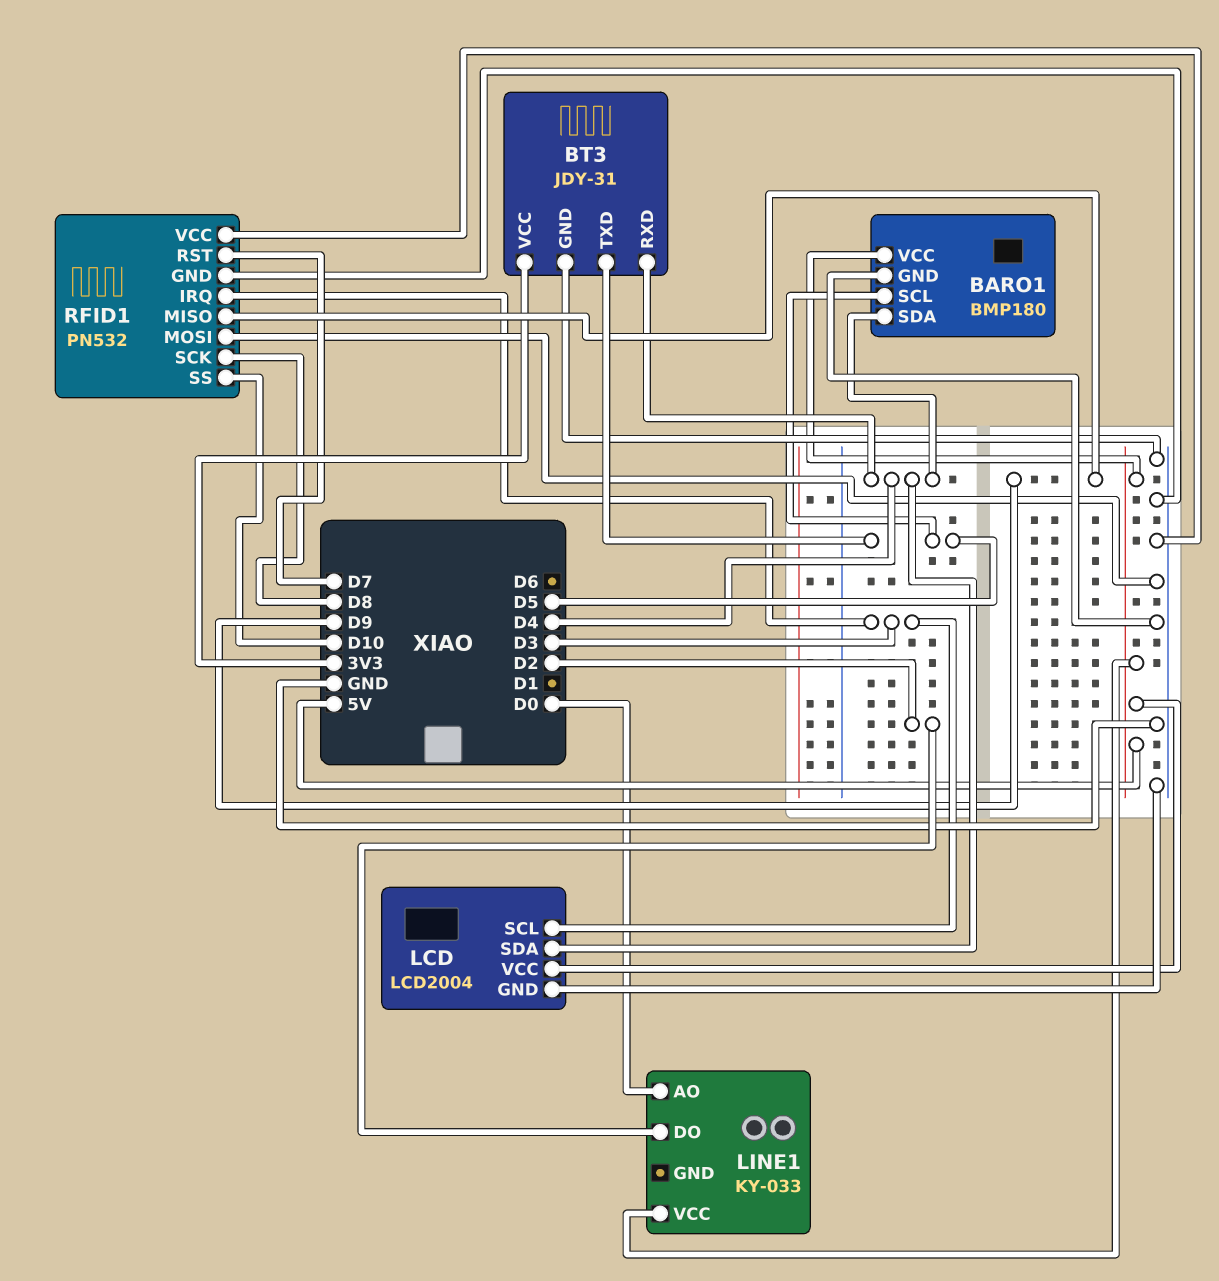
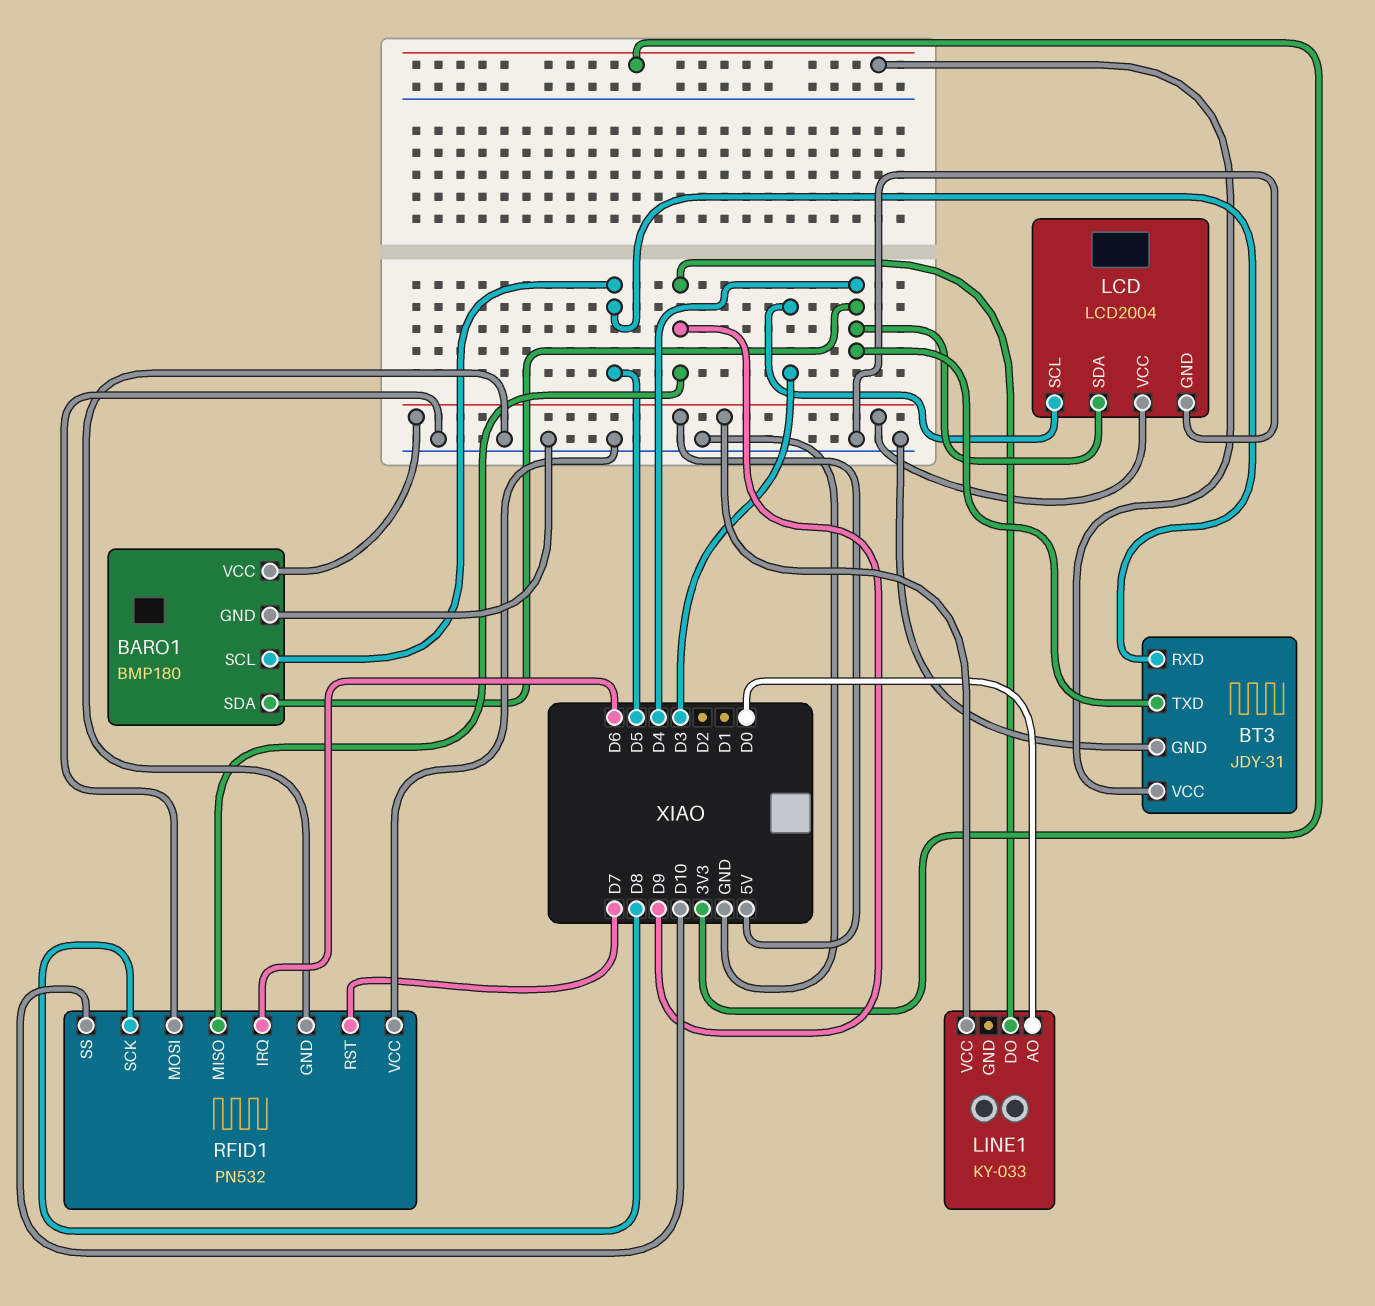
BT3 pin RXD: D4 -> D5
BT3 pin TXD: D5 -> D4
LINE1 pin DO: D2 -> D9
RFID1 pin IRQ: D3 -> D6

